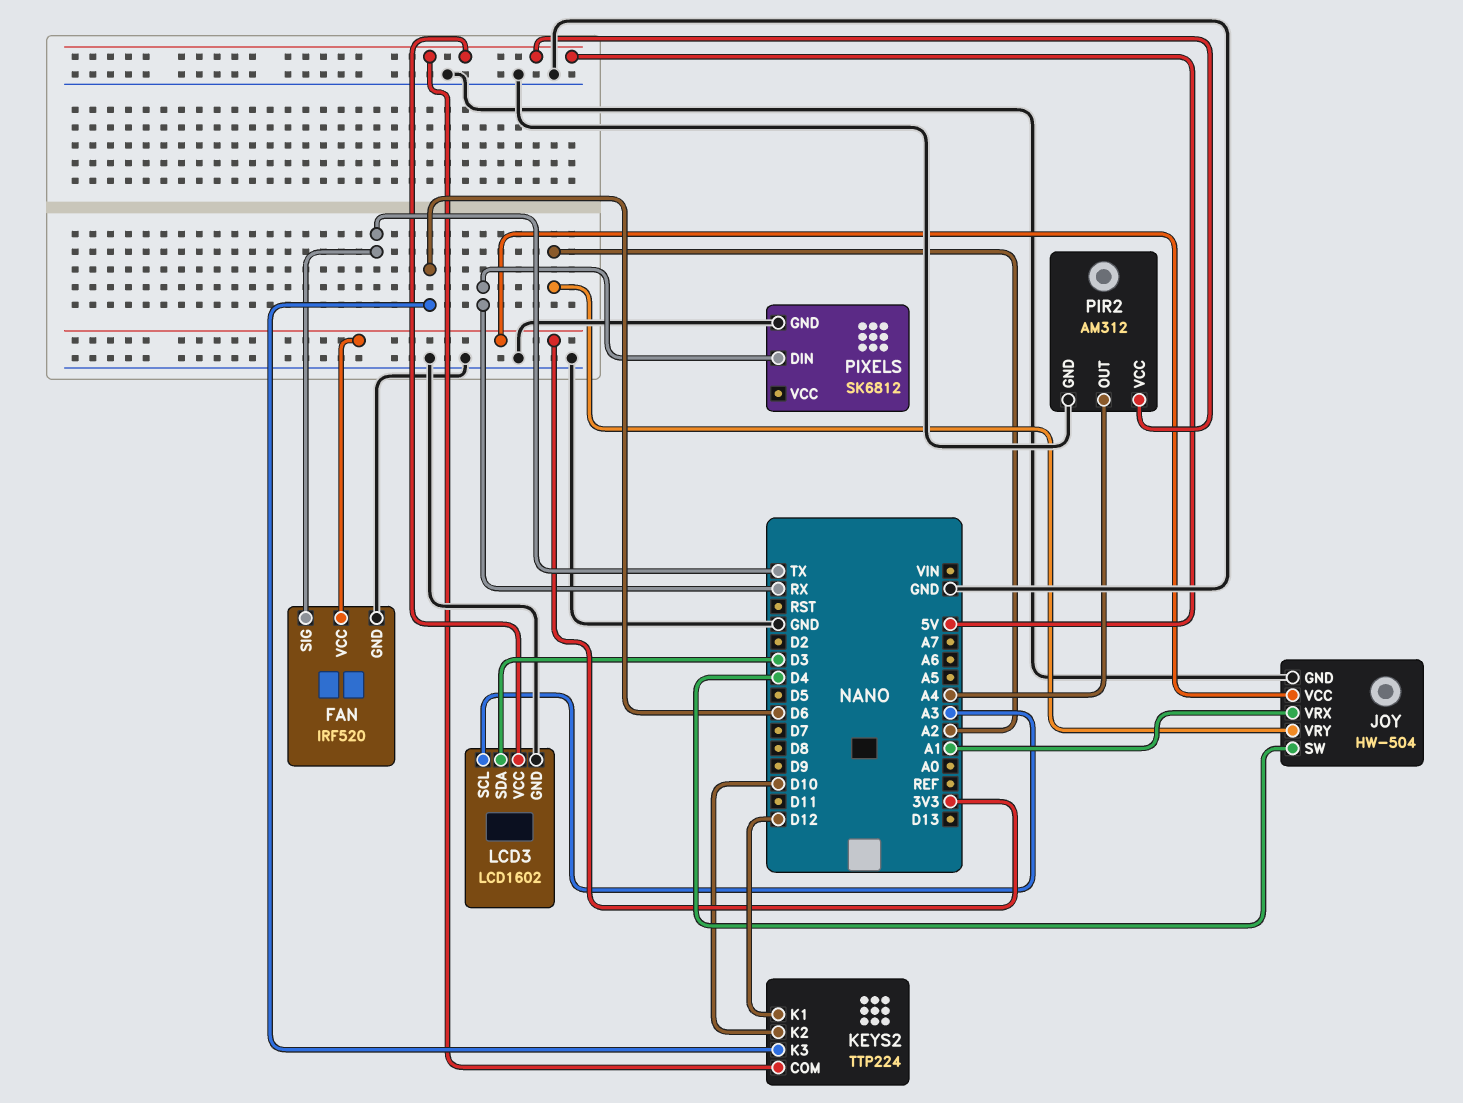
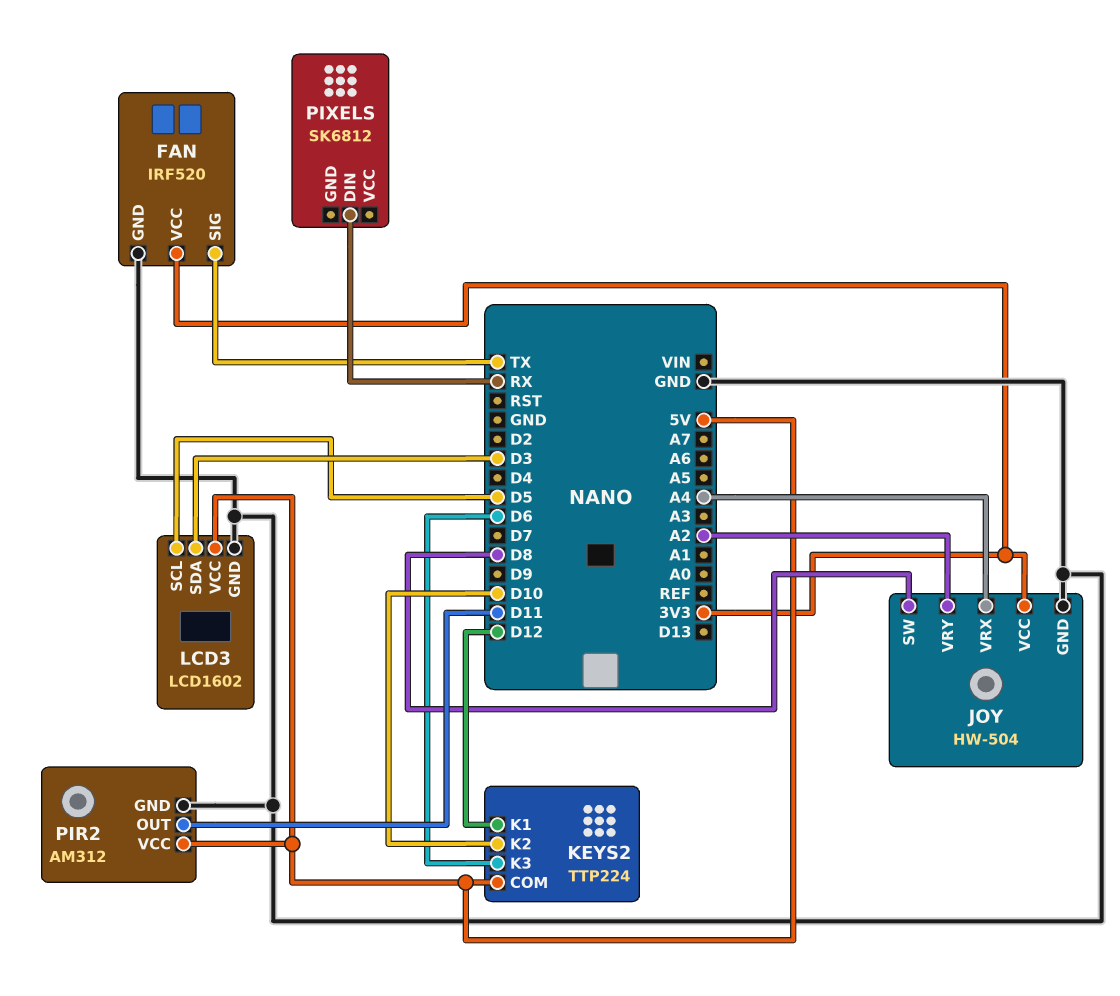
JOY pin SW: D4 -> D8
JOY pin VRX: A1 -> A4
LCD3 pin SCL: A3 -> D5
PIR2 pin OUT: A4 -> D11
PIXELS pin GND: GND -> none

